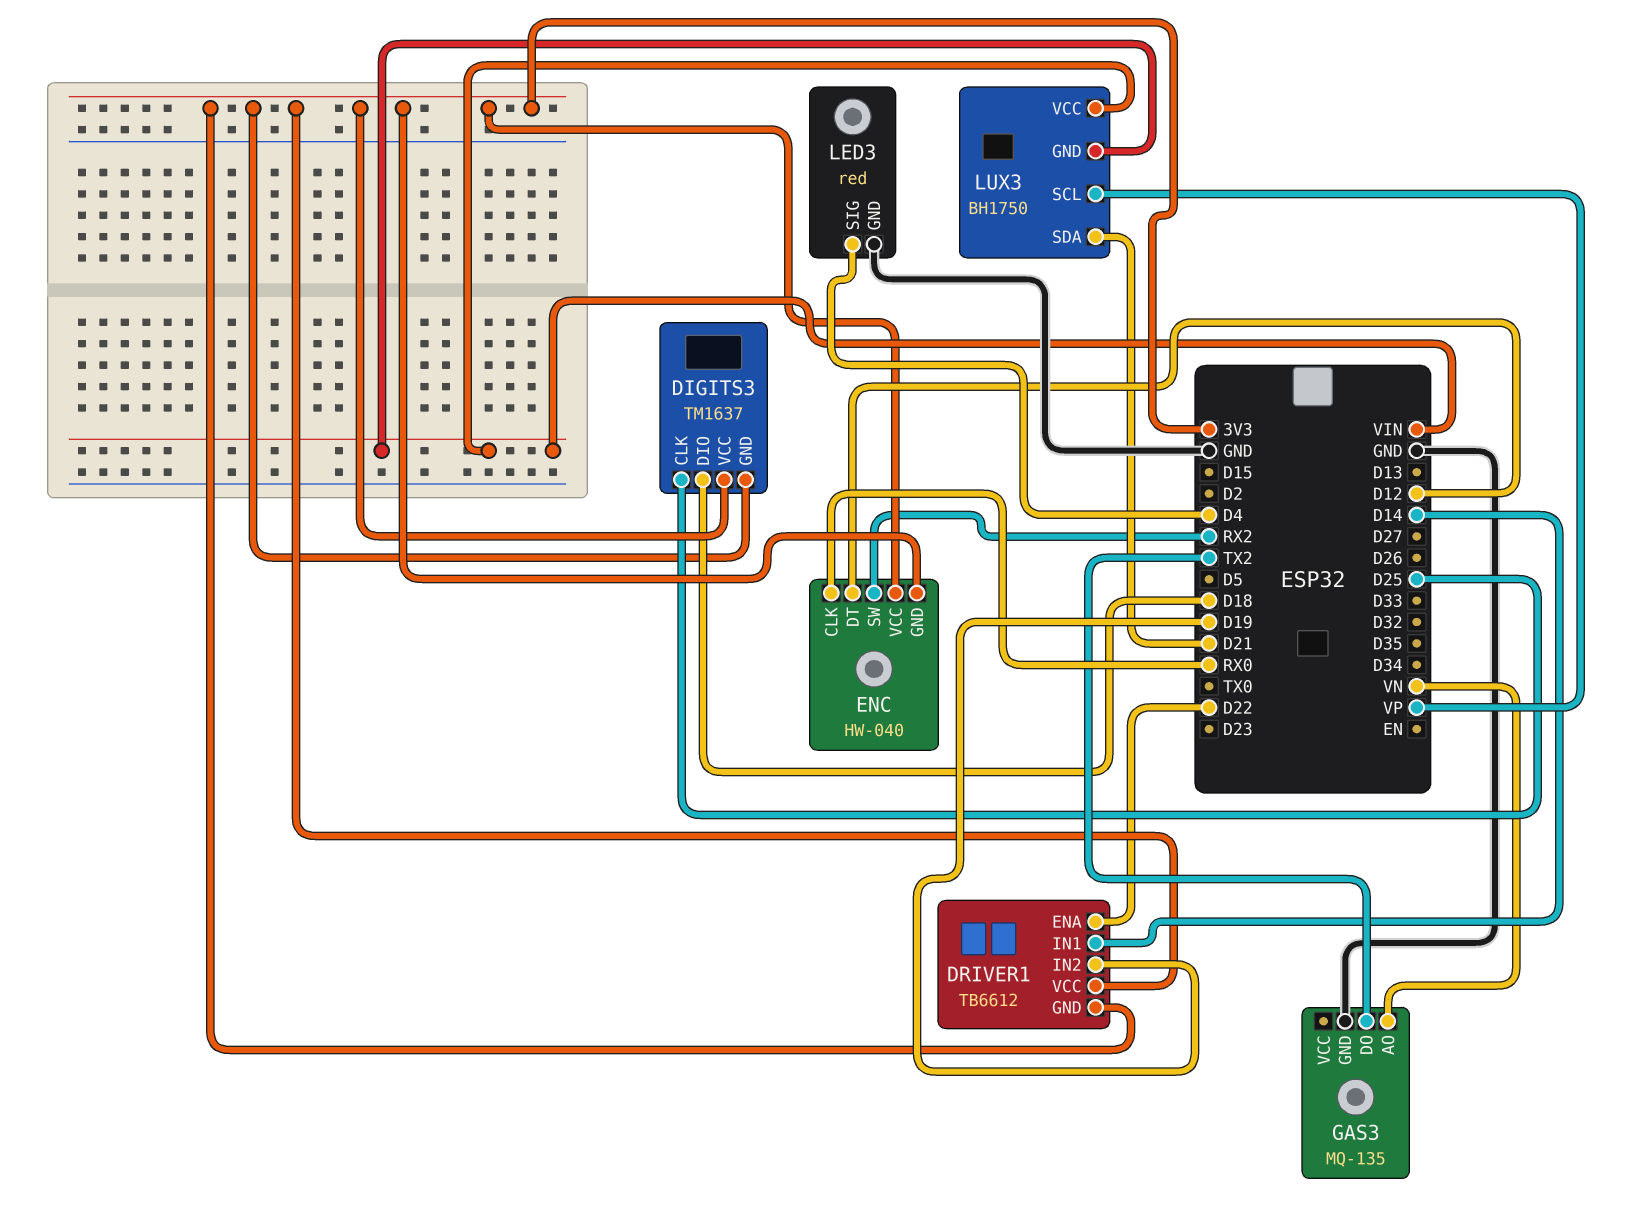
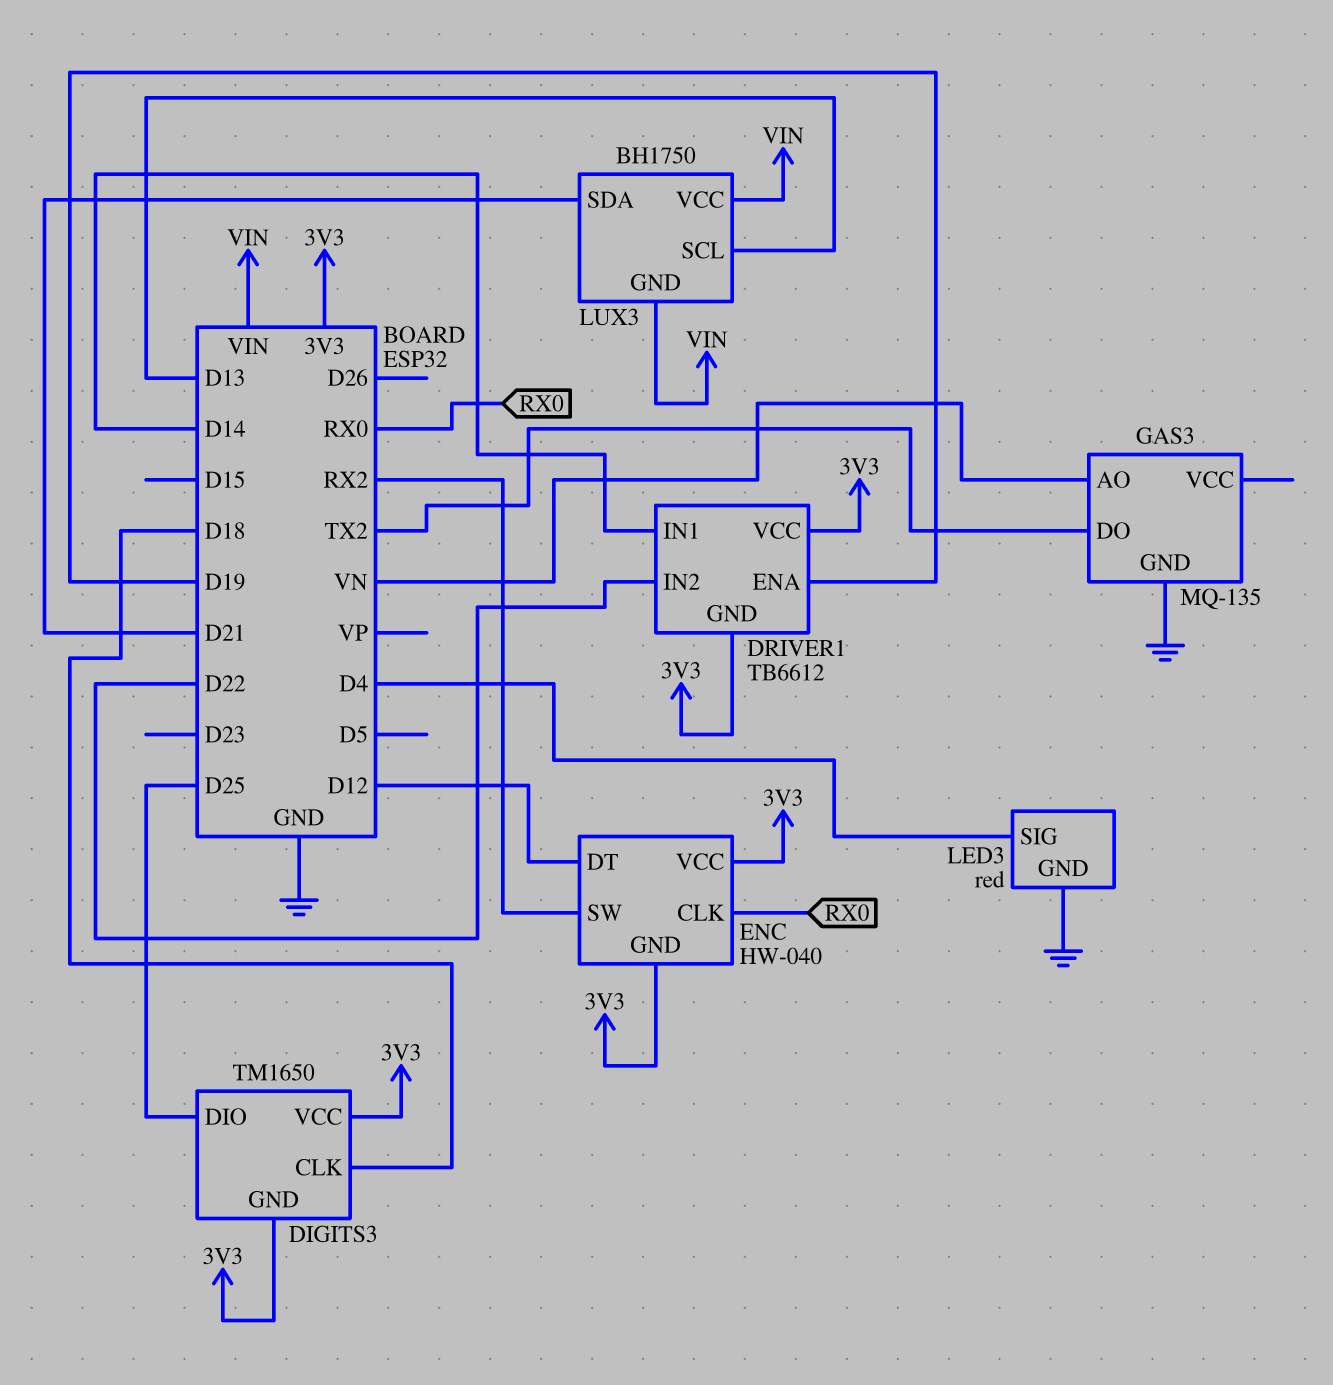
DIGITS3: TM1637 -> TM1650
DIGITS3 pin CLK: D25 -> D18
DIGITS3 pin DIO: D18 -> D25
DRIVER1 pin ENA: D22 -> D19
DRIVER1 pin IN2: D19 -> D22
LUX3 pin SCL: VP -> D13

